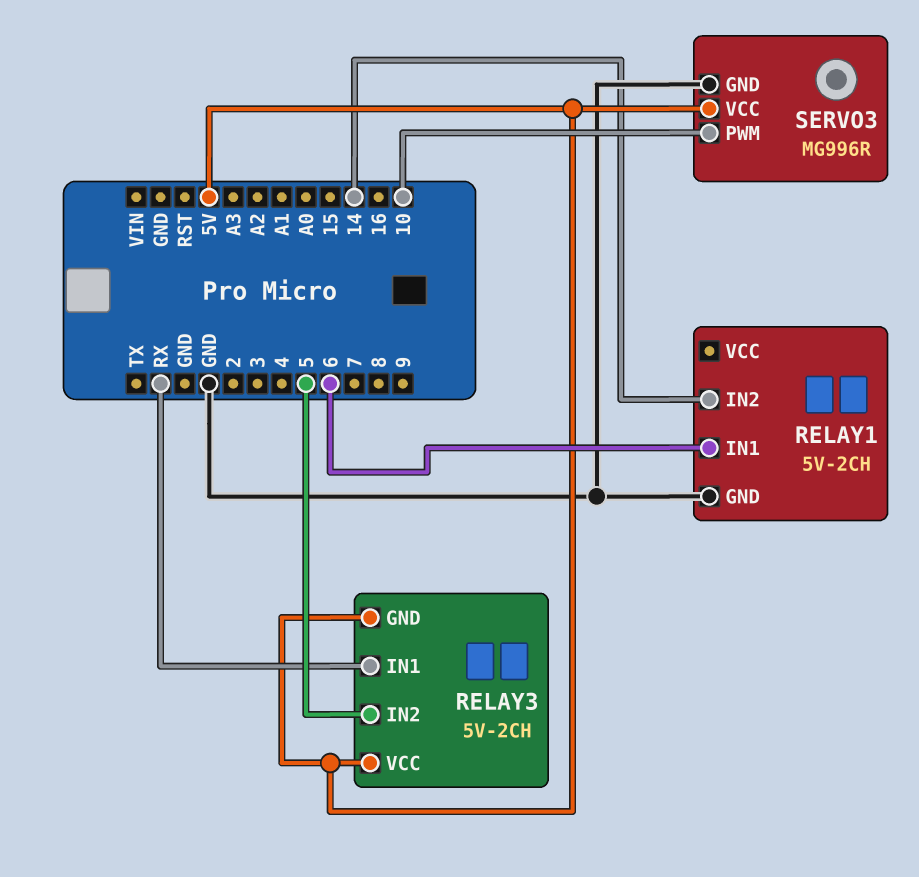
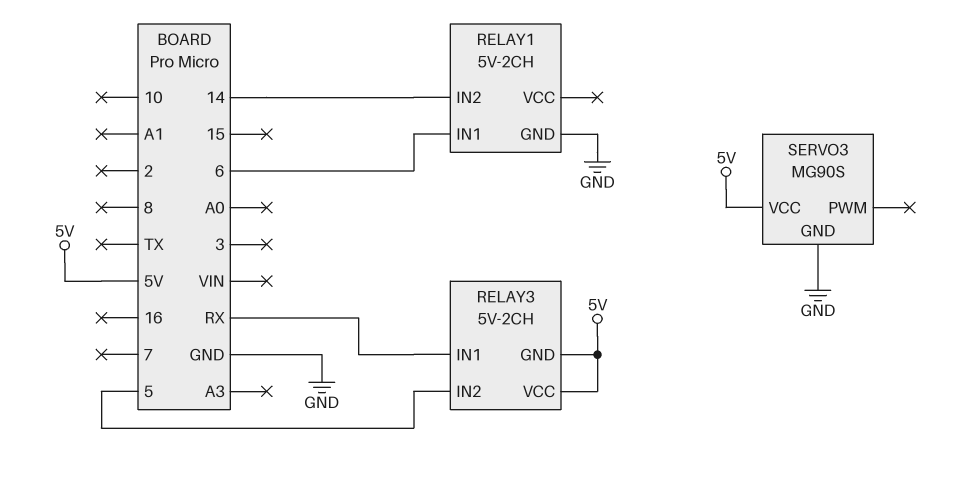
SERVO3: MG996R -> MG90S
SERVO3 pin PWM: 10 -> none

